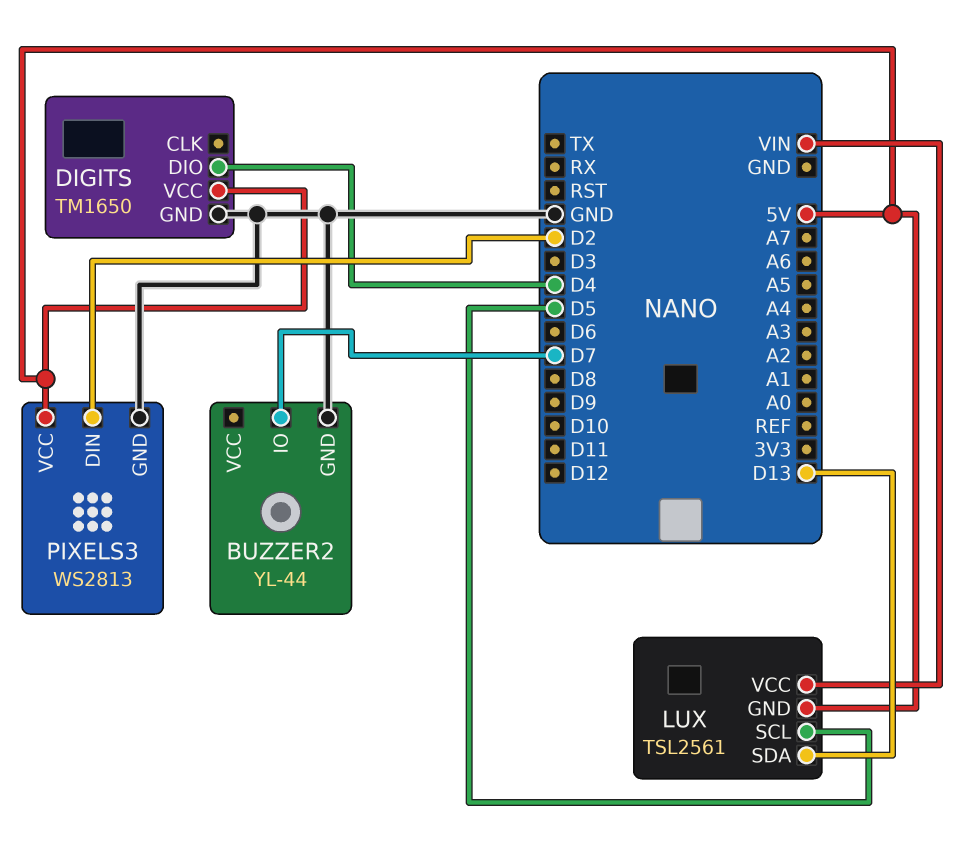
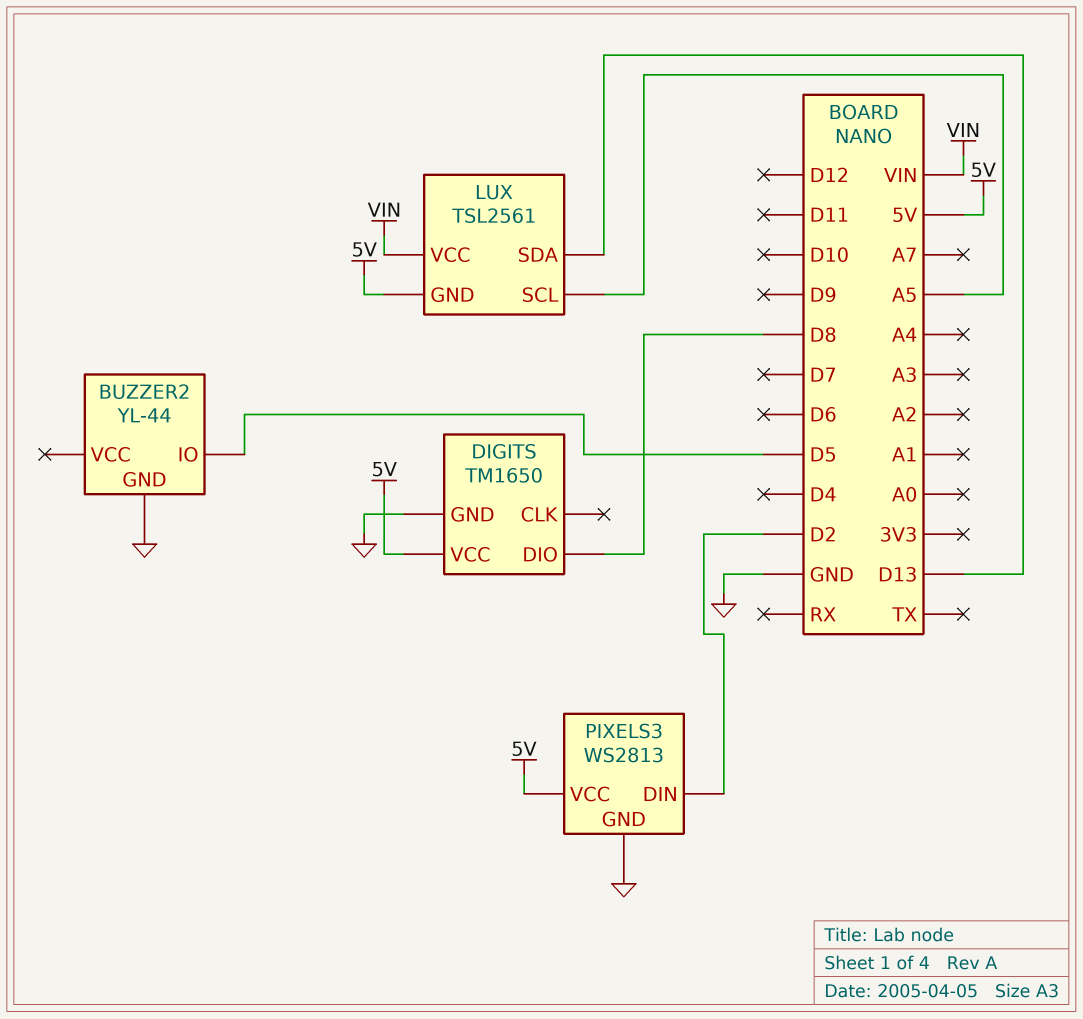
BUZZER2 pin IO: D7 -> D5
DIGITS pin DIO: D4 -> D8
LUX pin SCL: D5 -> A5

